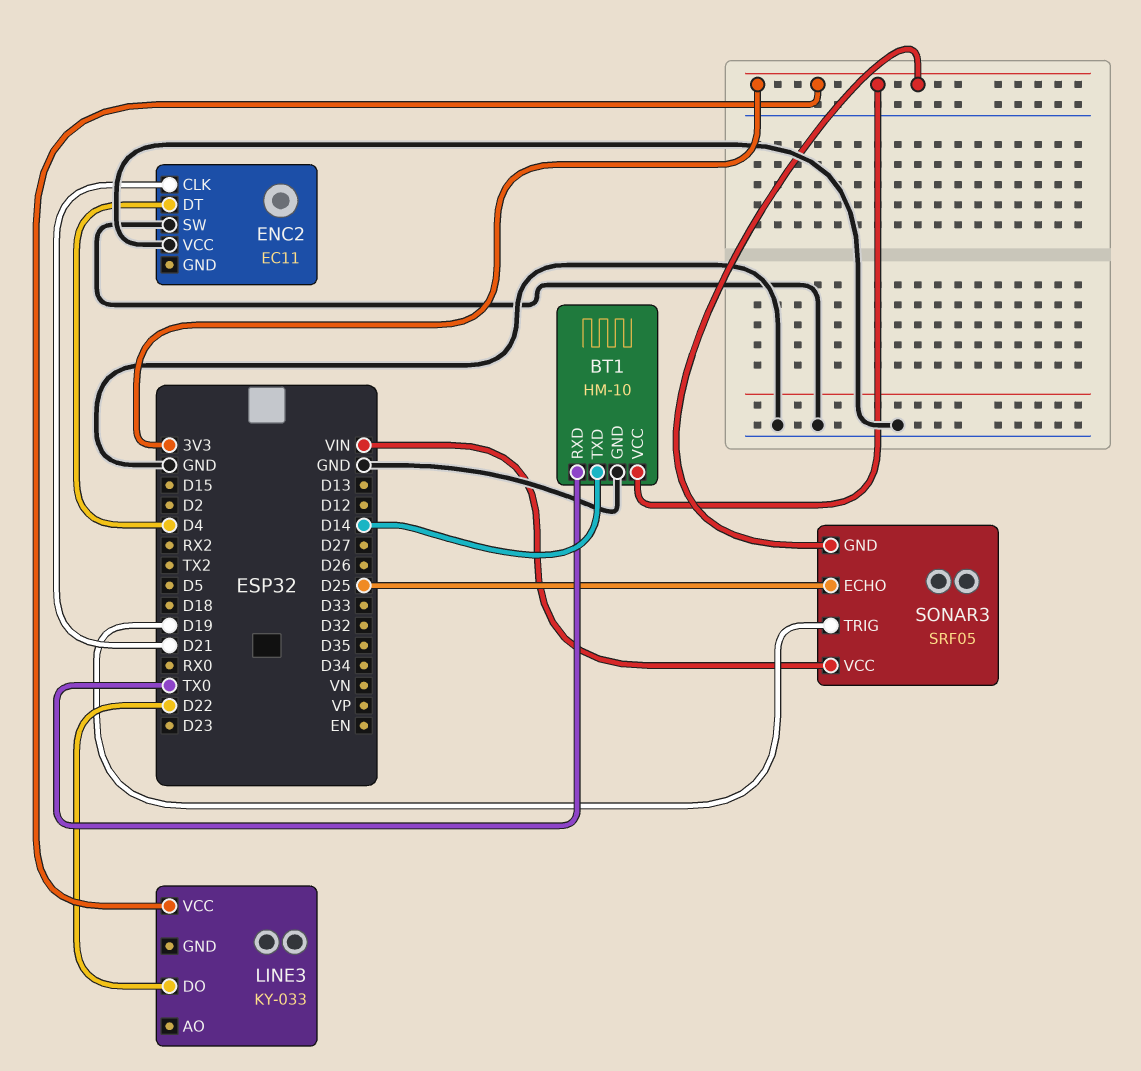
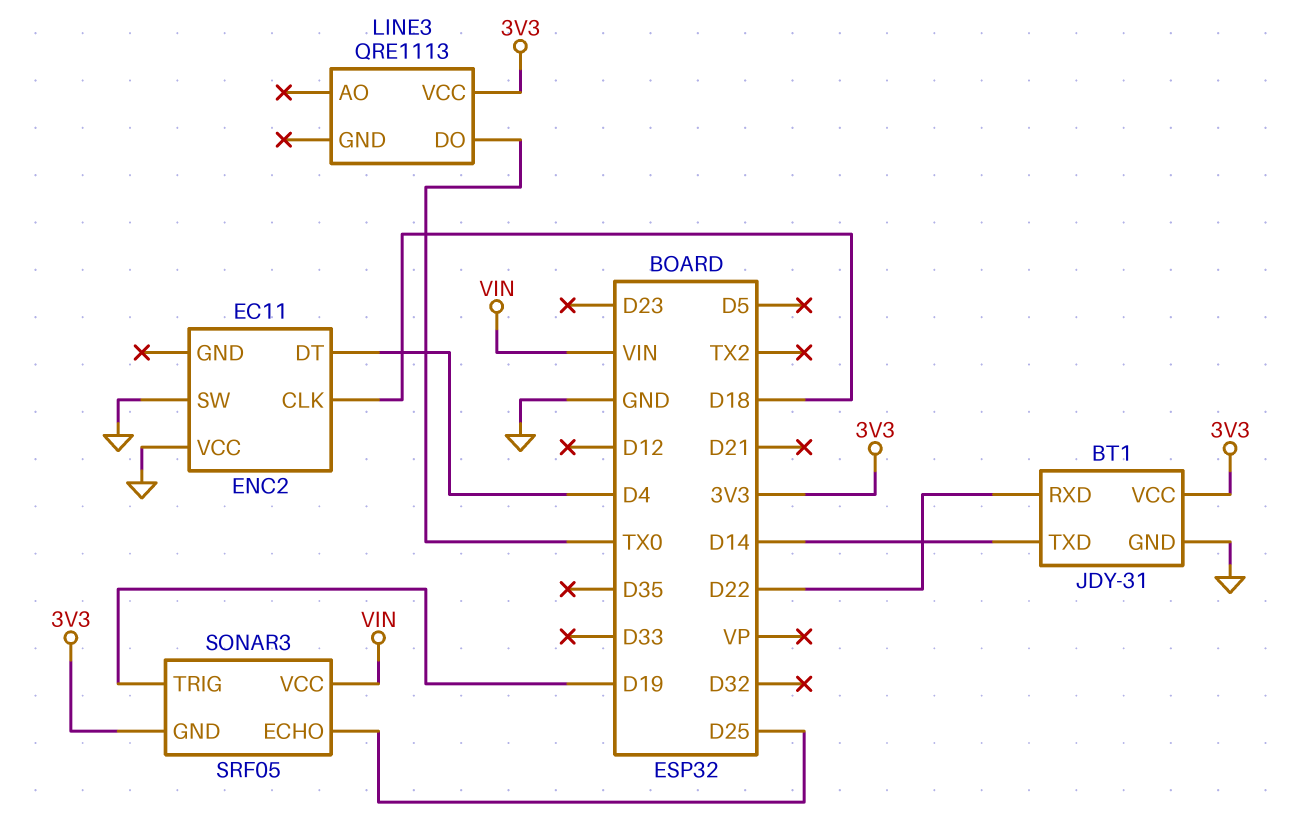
BT1: HM-10 -> JDY-31
BT1 pin RXD: TX0 -> D22
ENC2 pin CLK: D21 -> D18
LINE3: KY-033 -> QRE1113
LINE3 pin DO: D22 -> TX0

